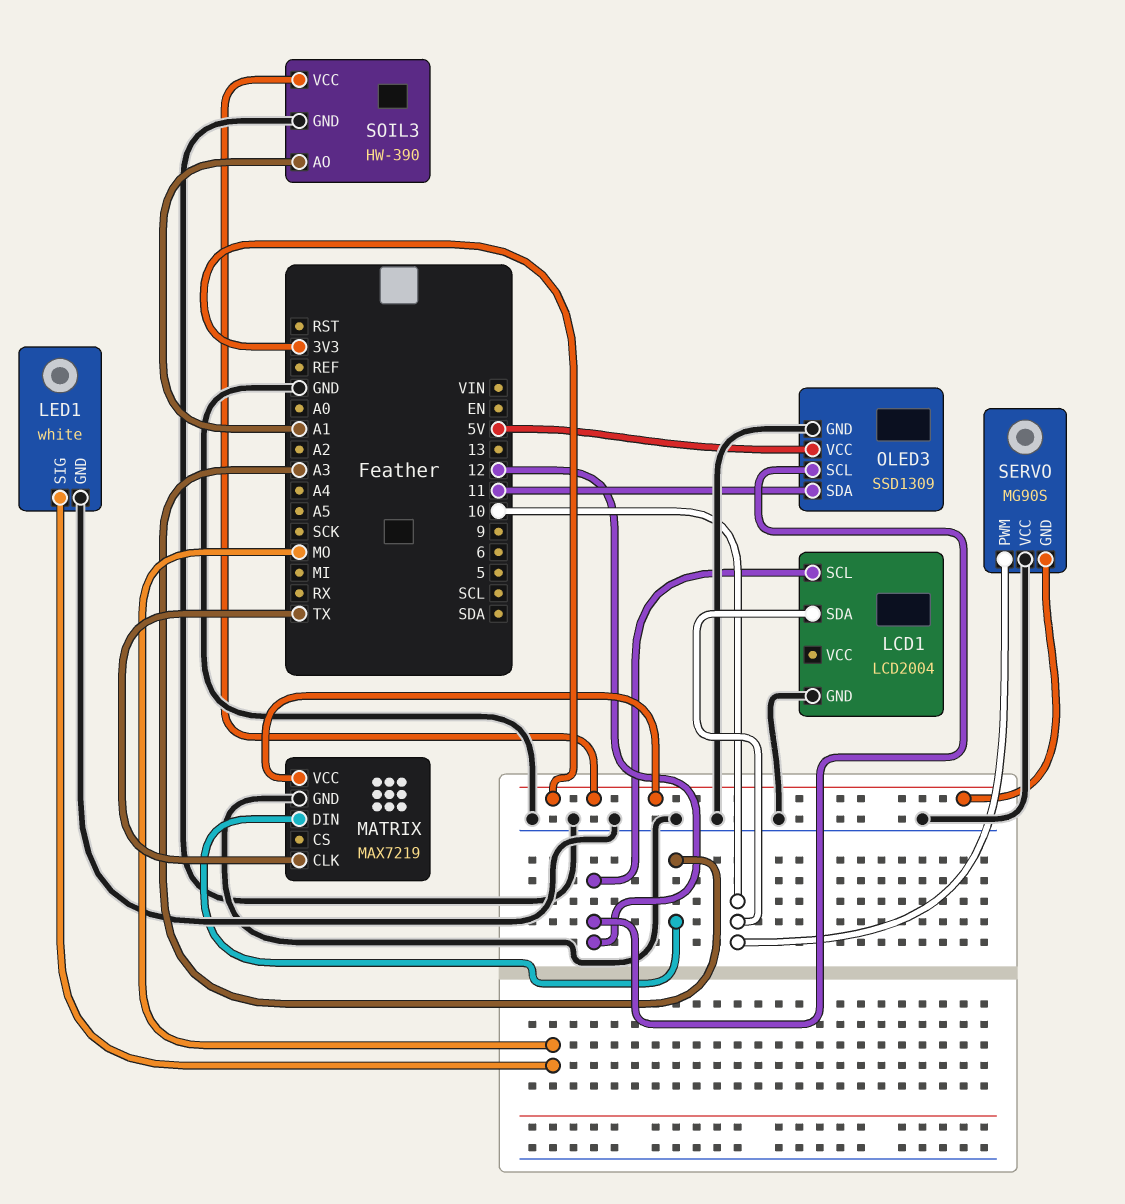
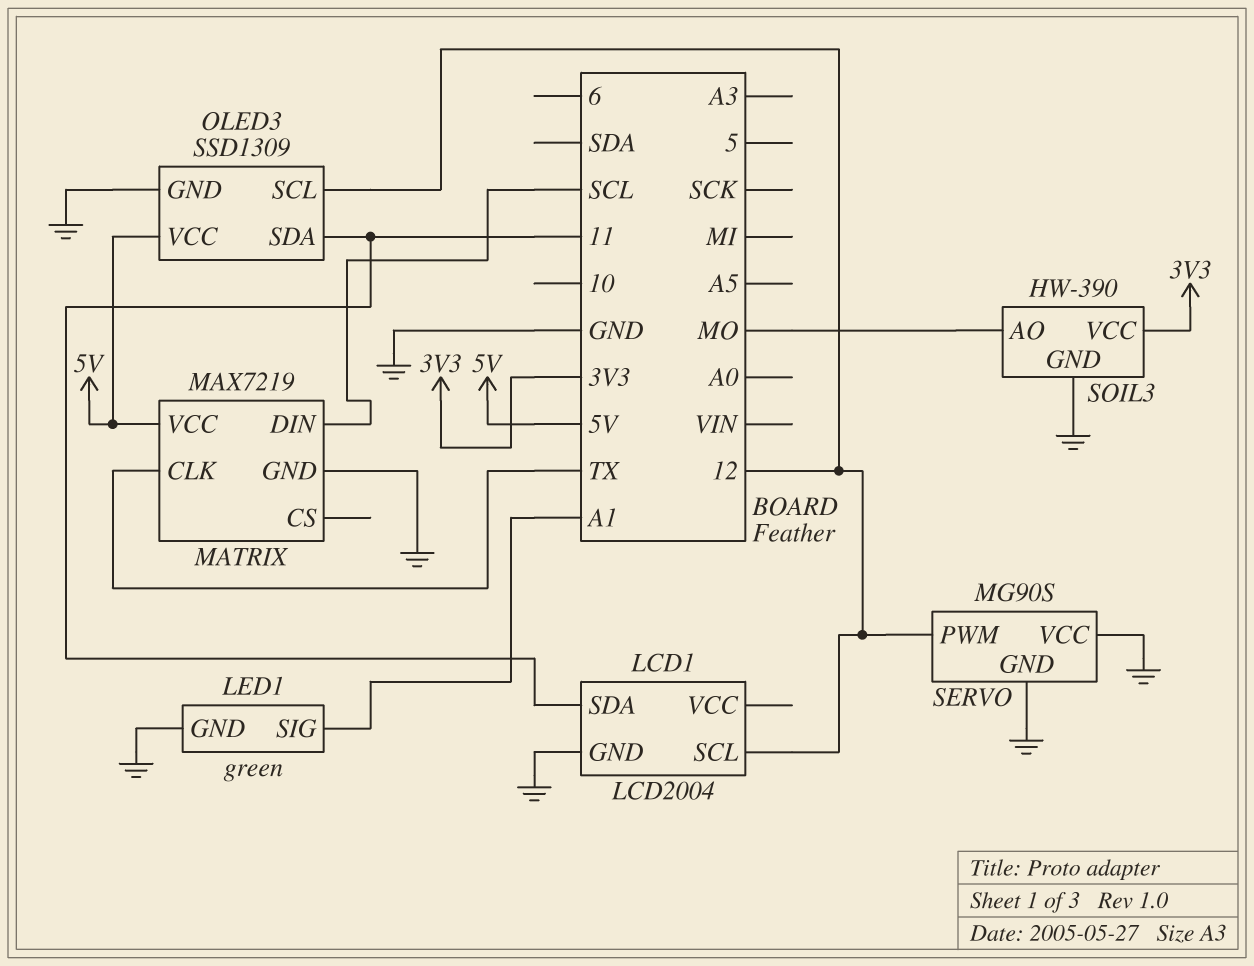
LCD1 pin SDA: 10 -> 11
LED1: white -> green
LED1 pin SIG: MO -> A1
MATRIX pin DIN: A3 -> SCL
MATRIX pin VCC: 3V3 -> 5V
SERVO pin GND: 3V3 -> GND
SERVO pin PWM: 10 -> 12
SOIL3 pin AO: A1 -> MO

